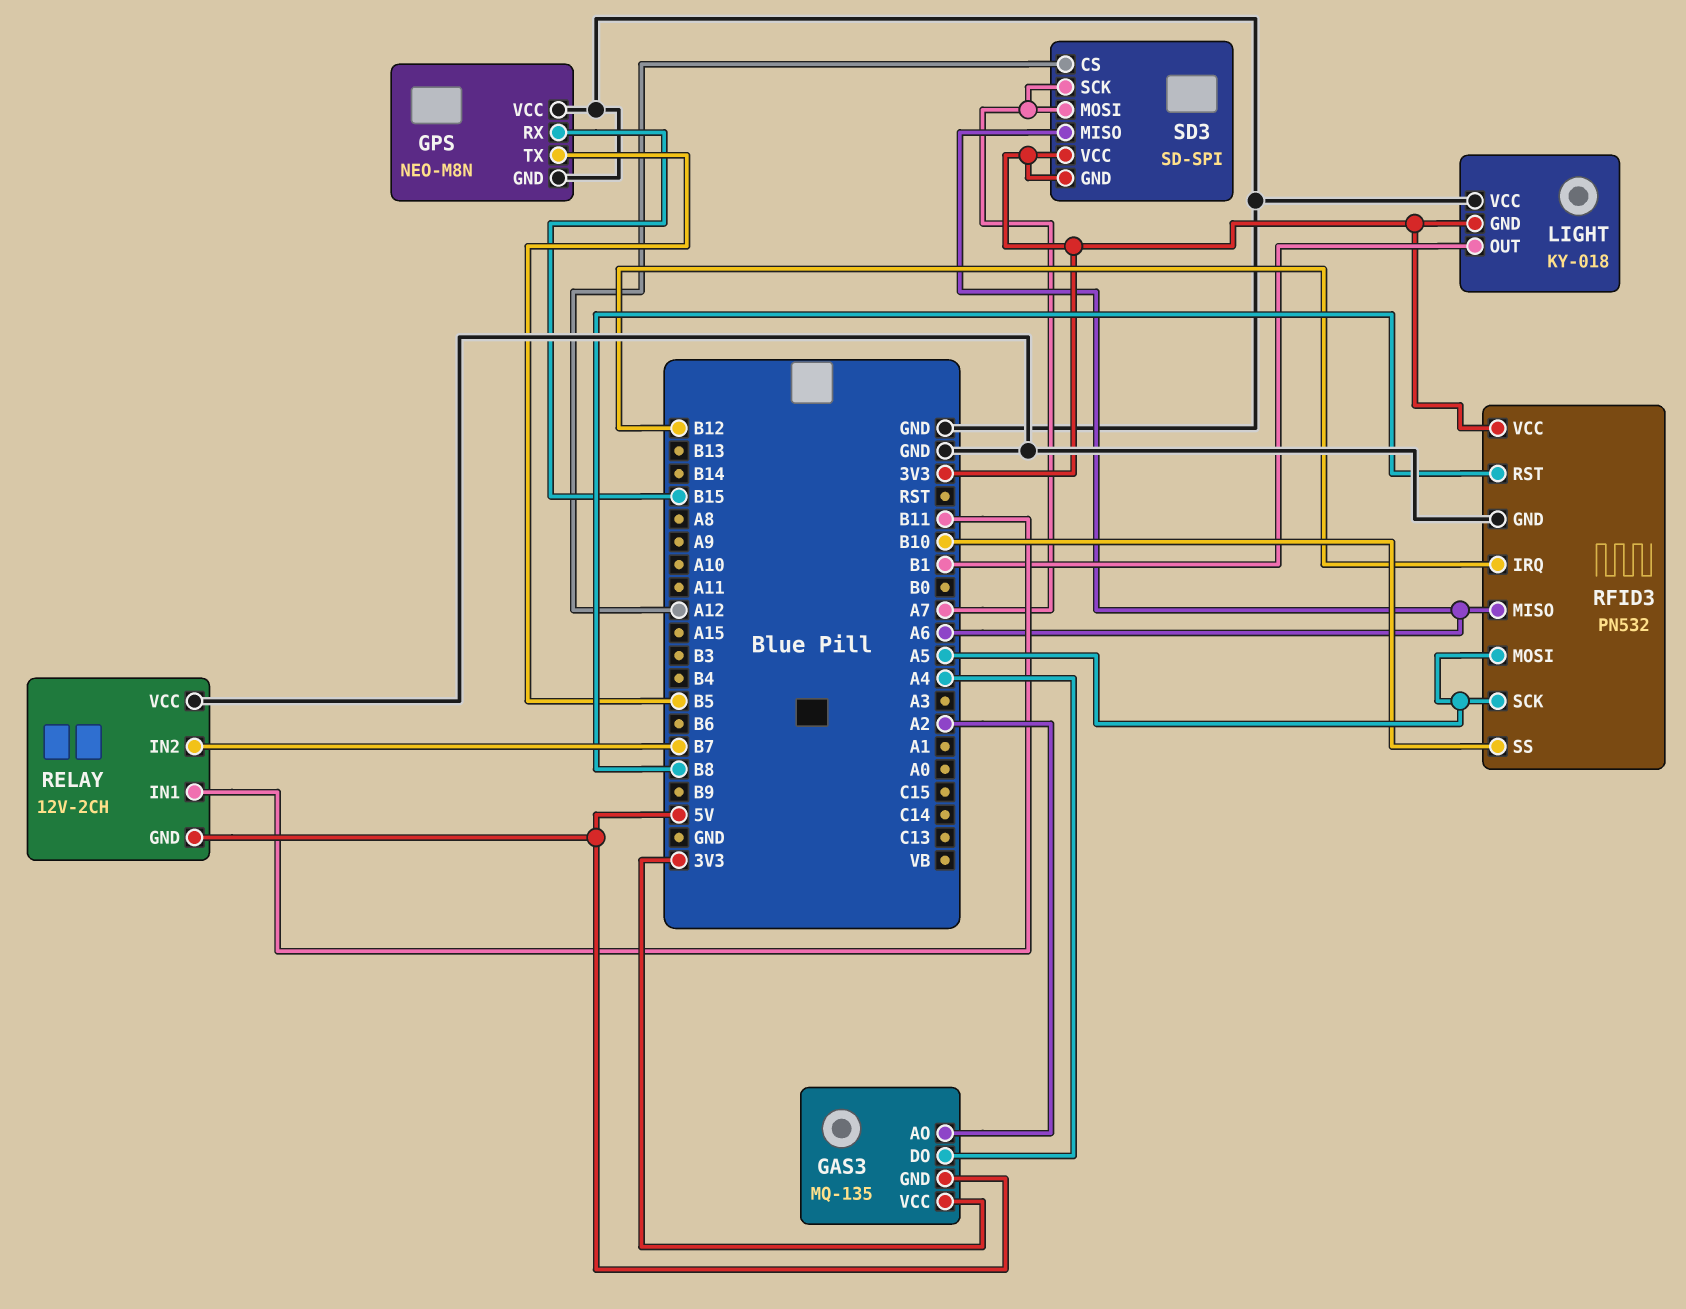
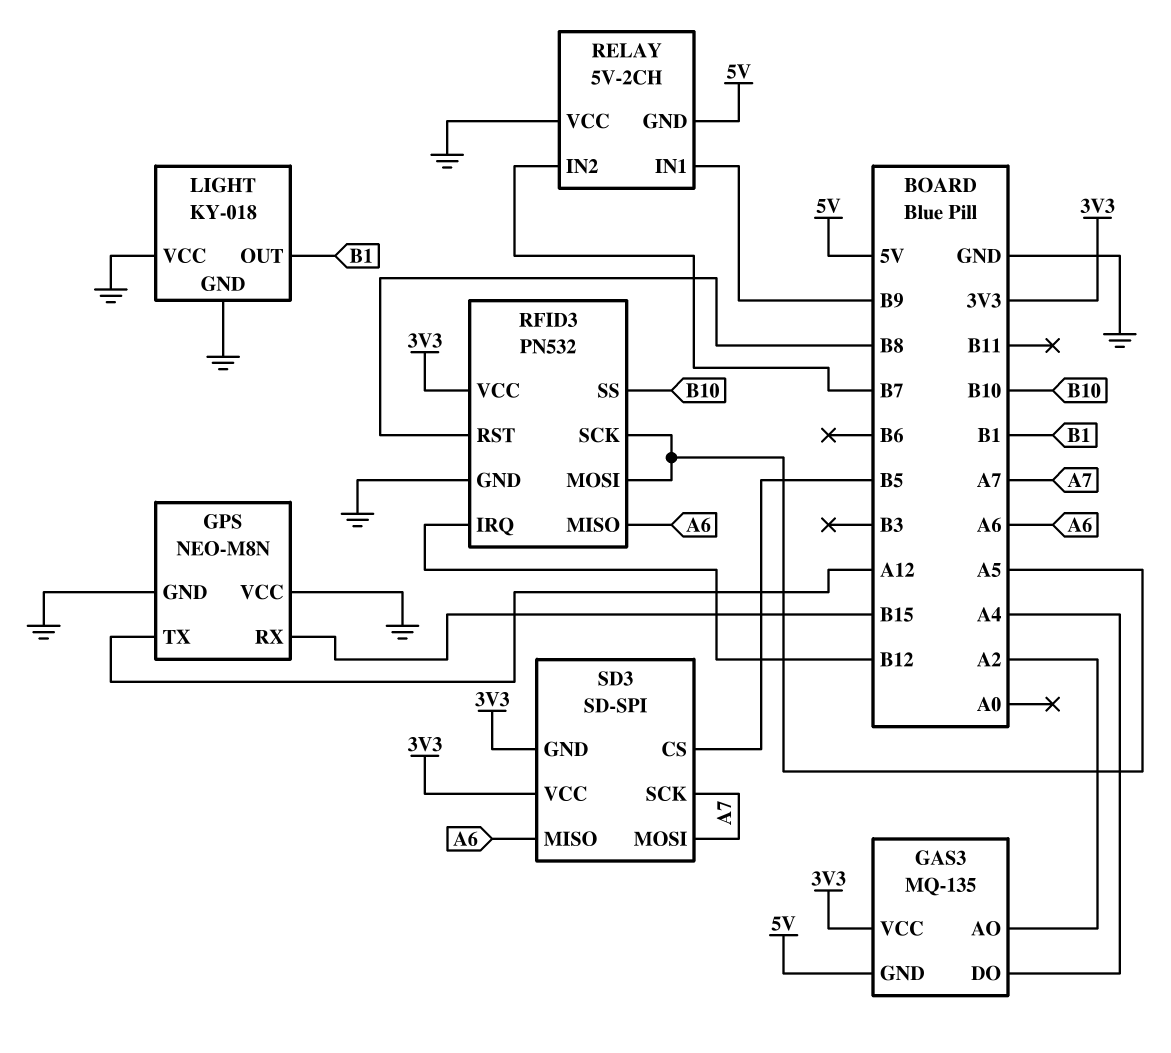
GPS pin TX: B5 -> A12
LIGHT pin GND: 3V3 -> GND
RELAY: 12V-2CH -> 5V-2CH
RELAY pin IN1: B11 -> B9
SD3 pin CS: A12 -> B5

